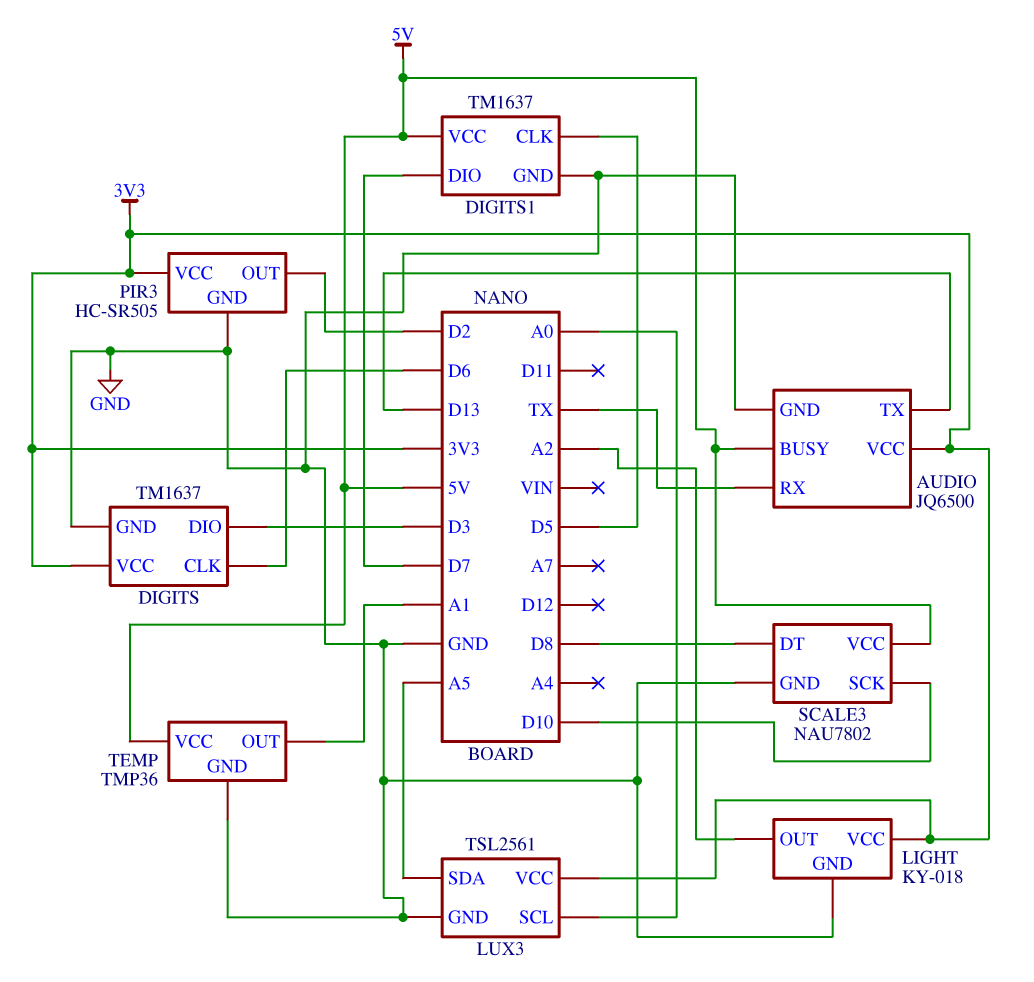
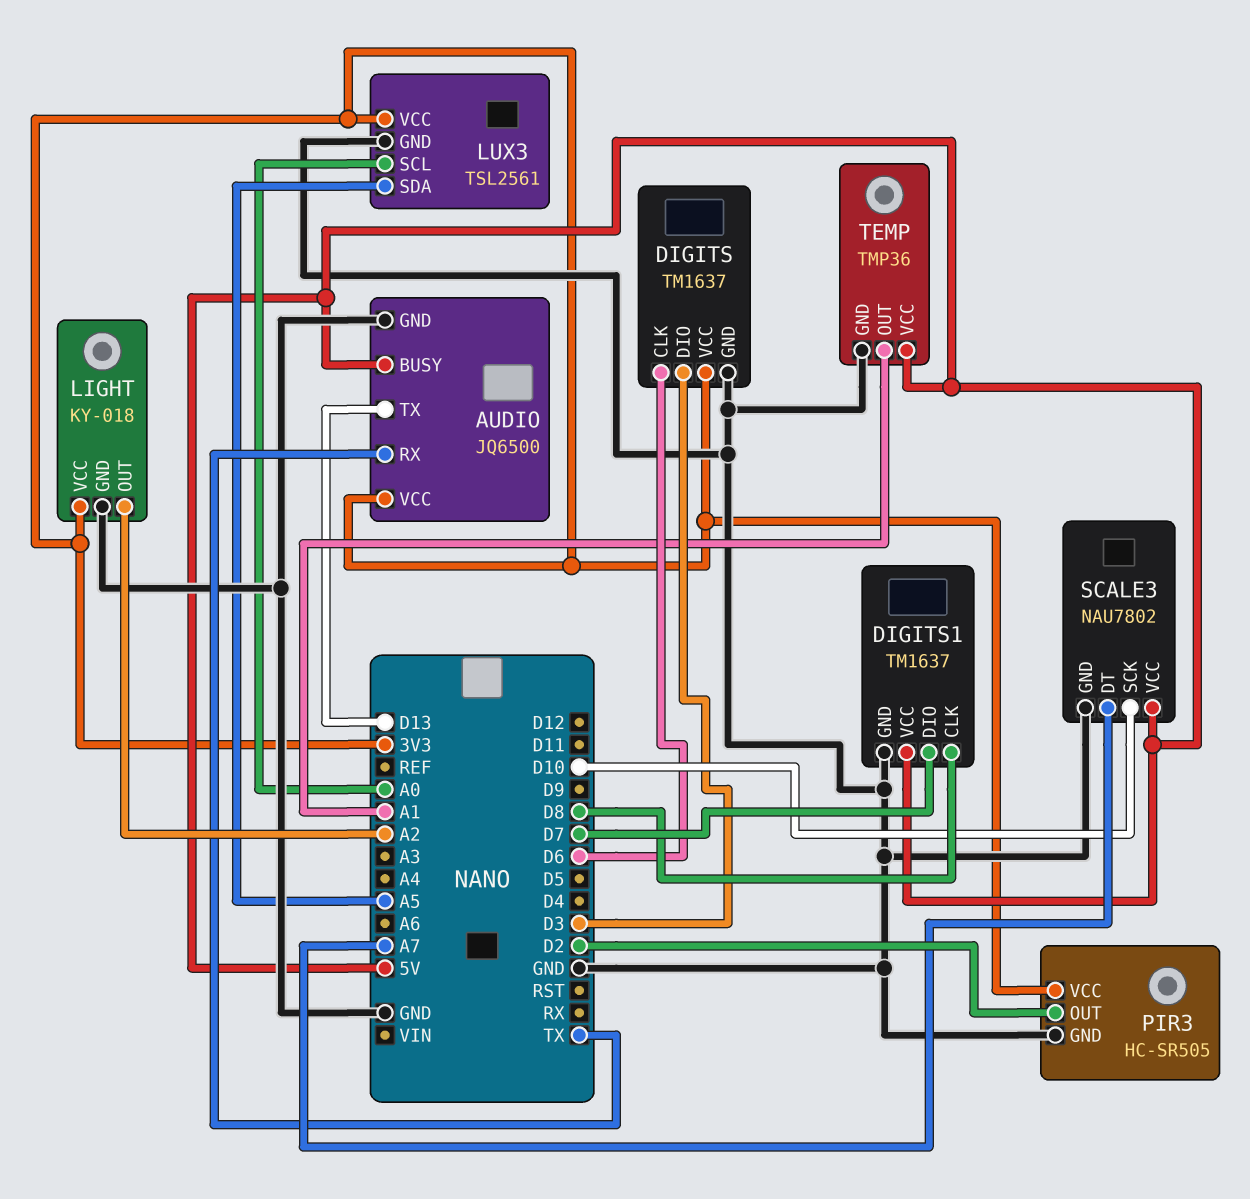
DIGITS1 pin CLK: D5 -> D8
SCALE3 pin DT: D8 -> A7

